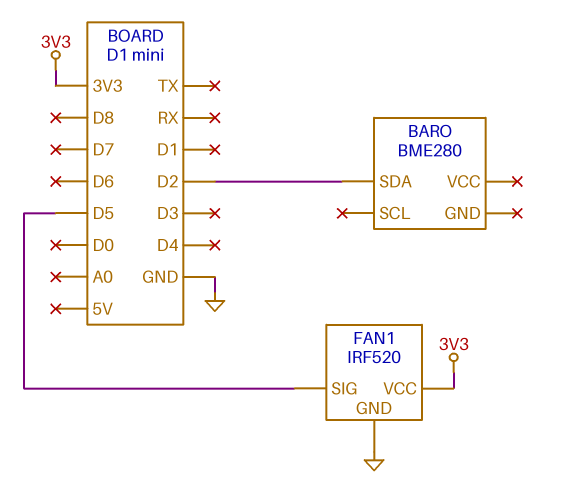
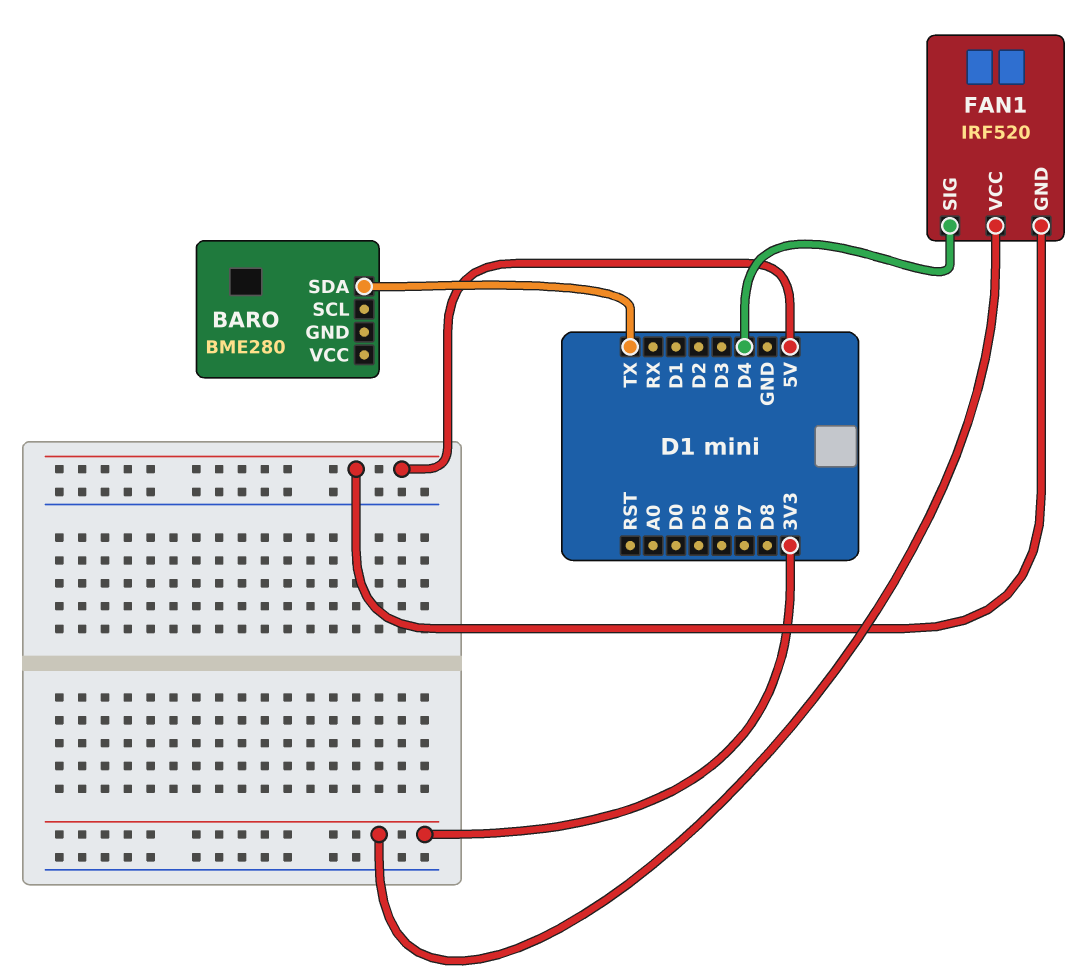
BARO pin SDA: D2 -> TX
FAN1 pin GND: GND -> 5V
FAN1 pin SIG: D5 -> D4

